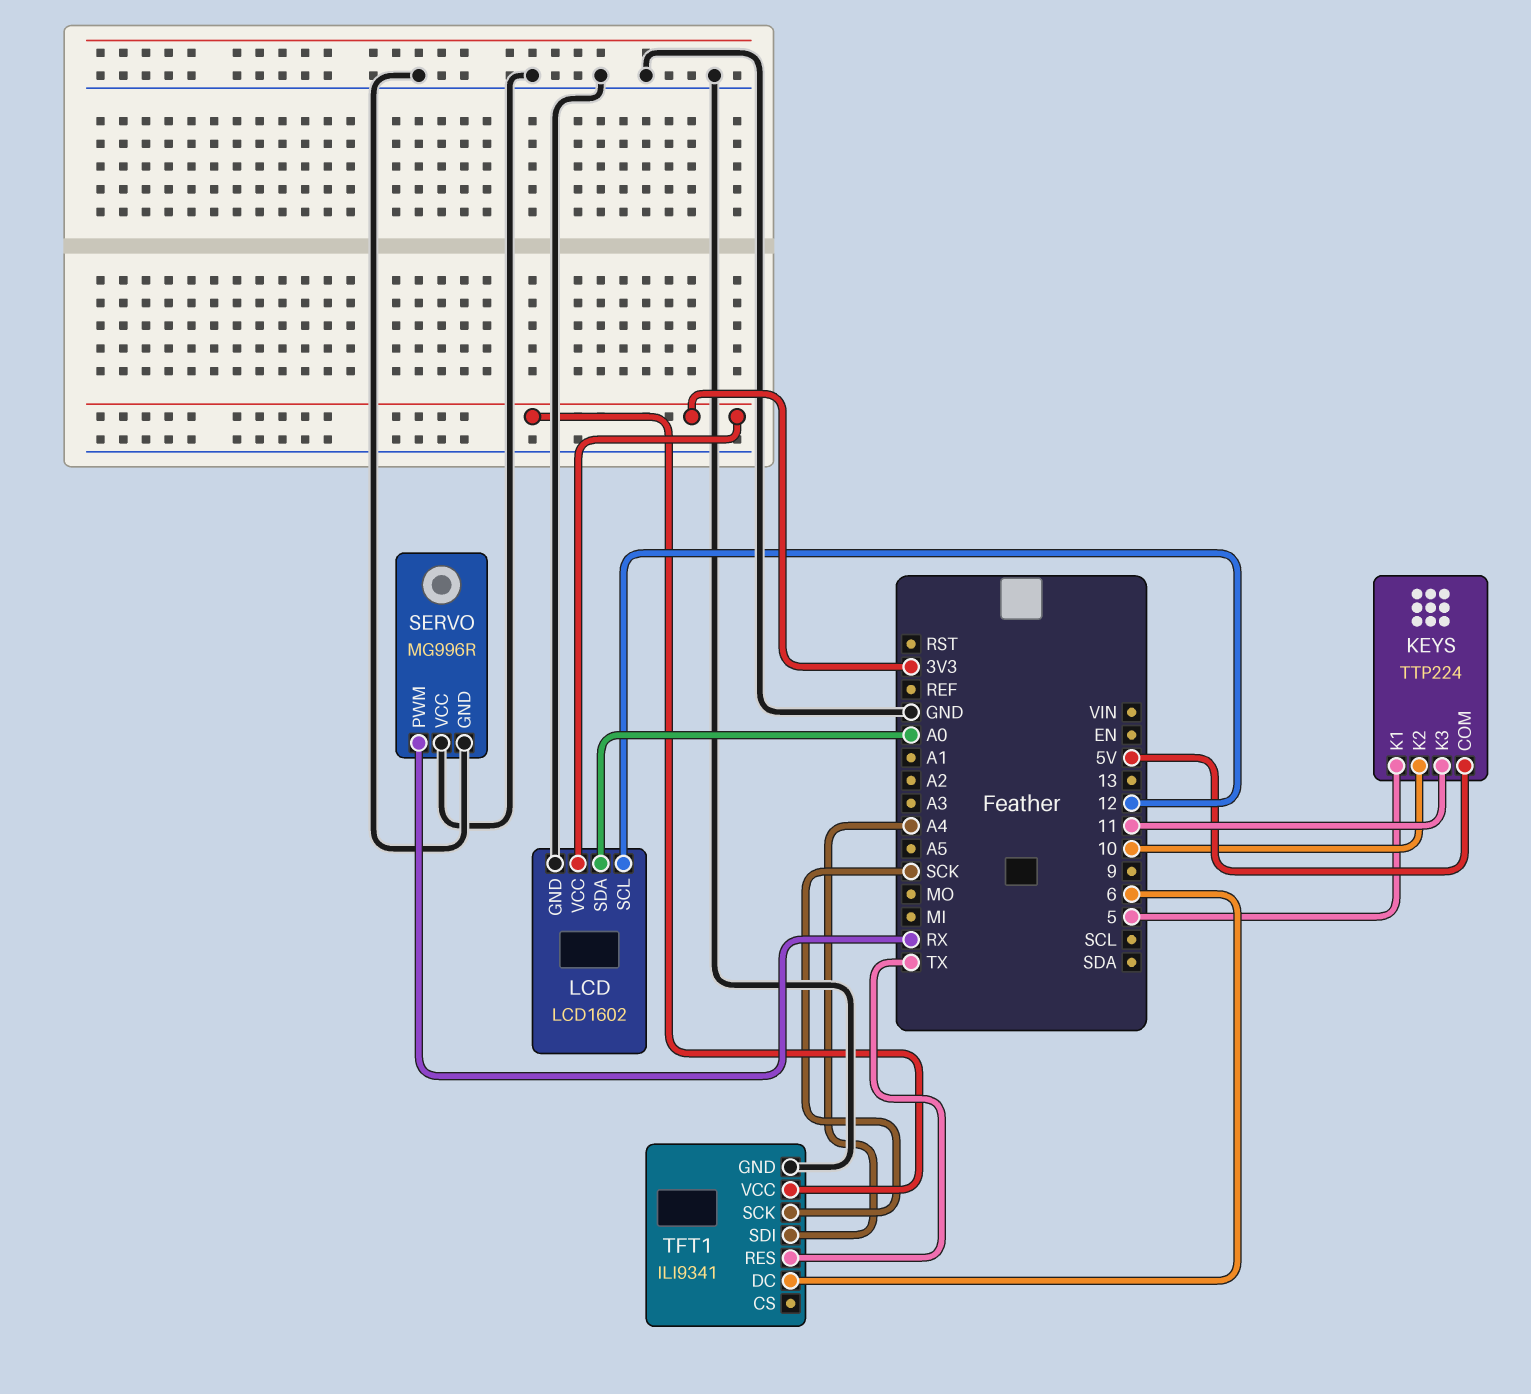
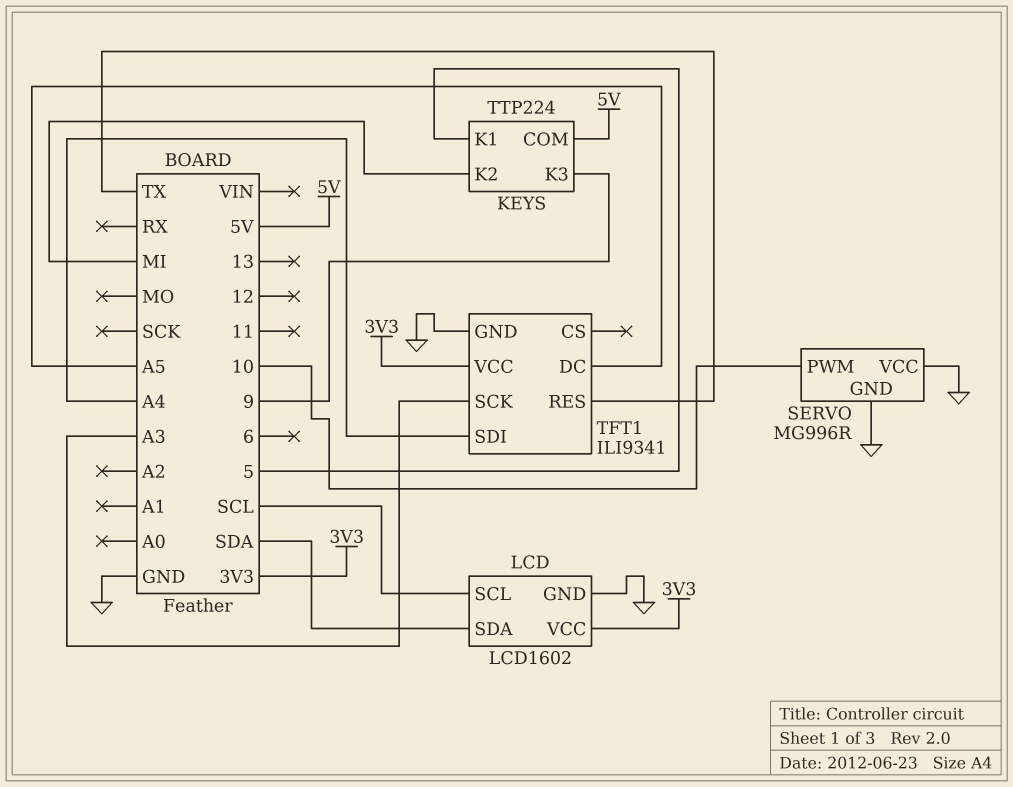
KEYS pin K2: 10 -> MI
KEYS pin K3: 11 -> 9
LCD pin SCL: 12 -> SCL
LCD pin SDA: A0 -> SDA
SERVO pin PWM: RX -> 10
TFT1 pin DC: 6 -> A5
TFT1 pin SCK: SCK -> A3

